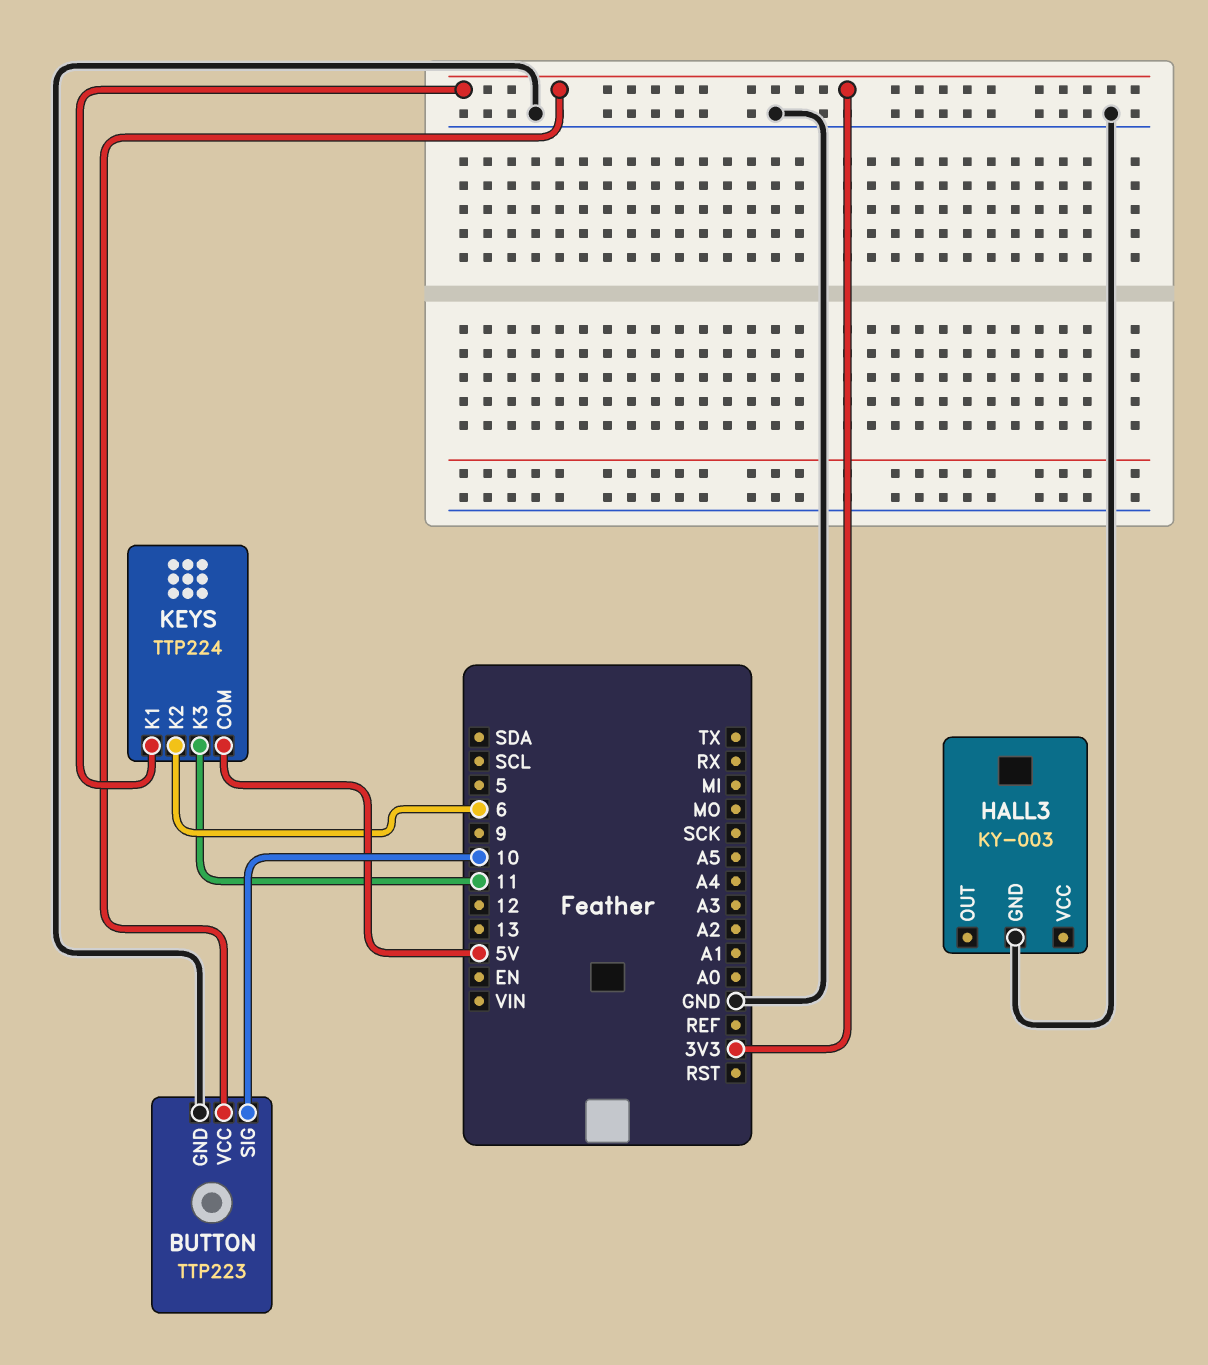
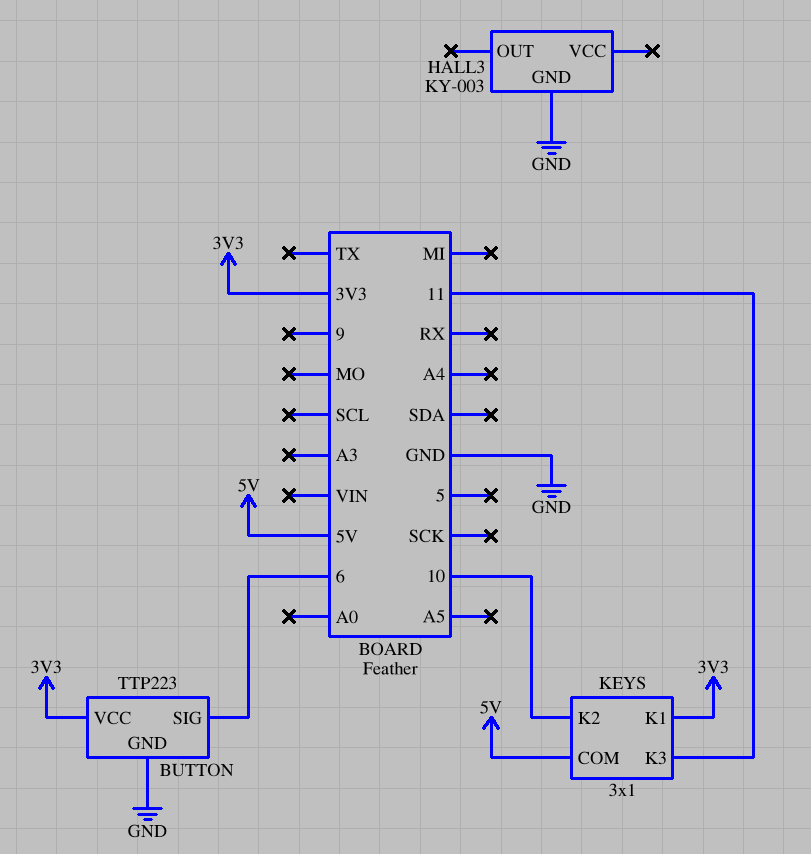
BUTTON pin SIG: 10 -> 6
KEYS: TTP224 -> 3x1
KEYS pin K2: 6 -> 10

